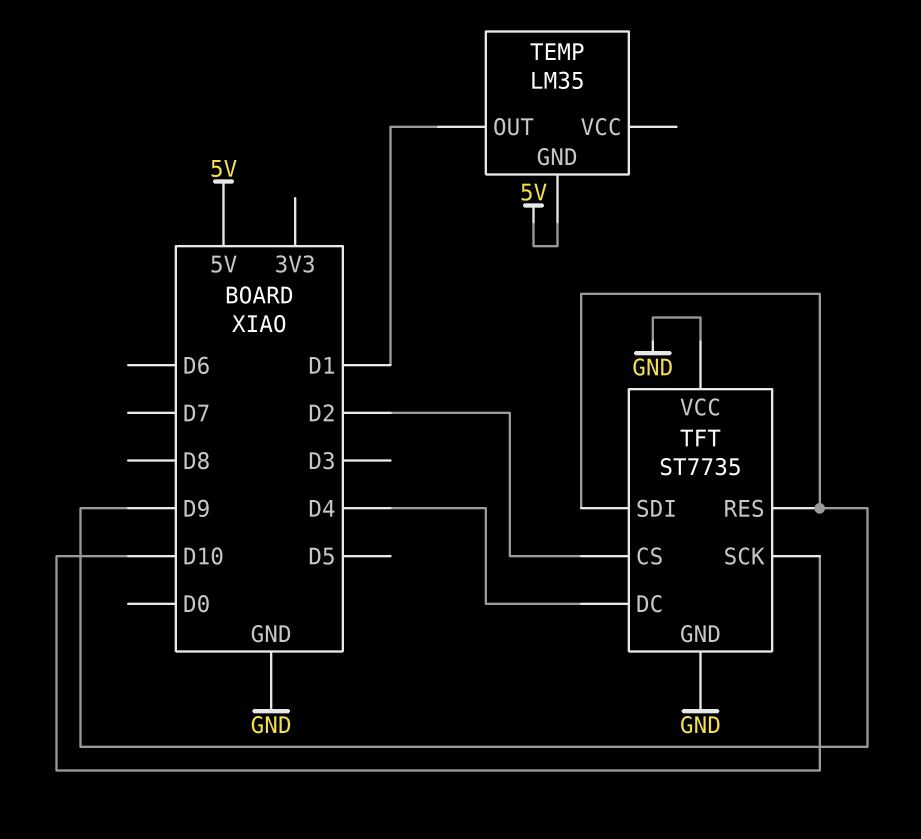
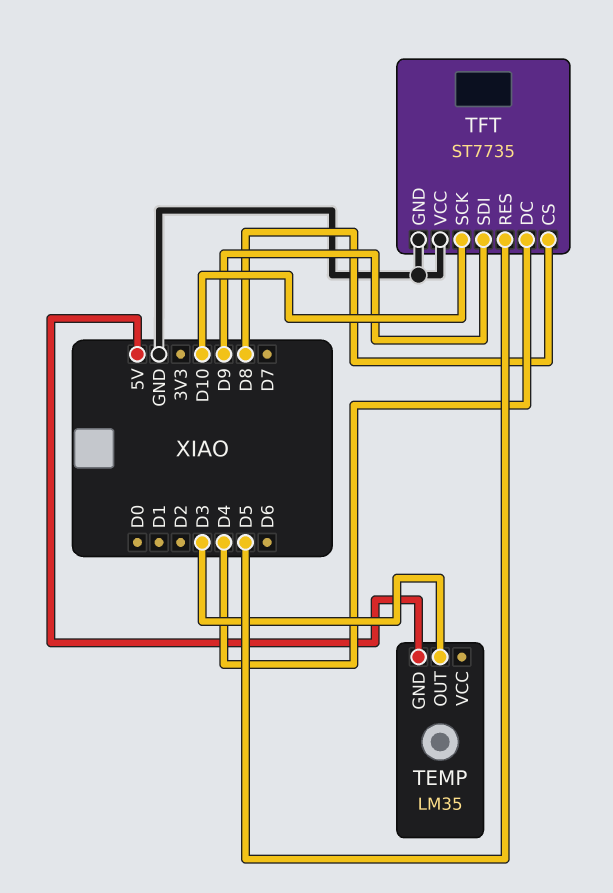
TEMP pin OUT: D1 -> D3
TFT pin CS: D2 -> D8
TFT pin RES: D9 -> D5

